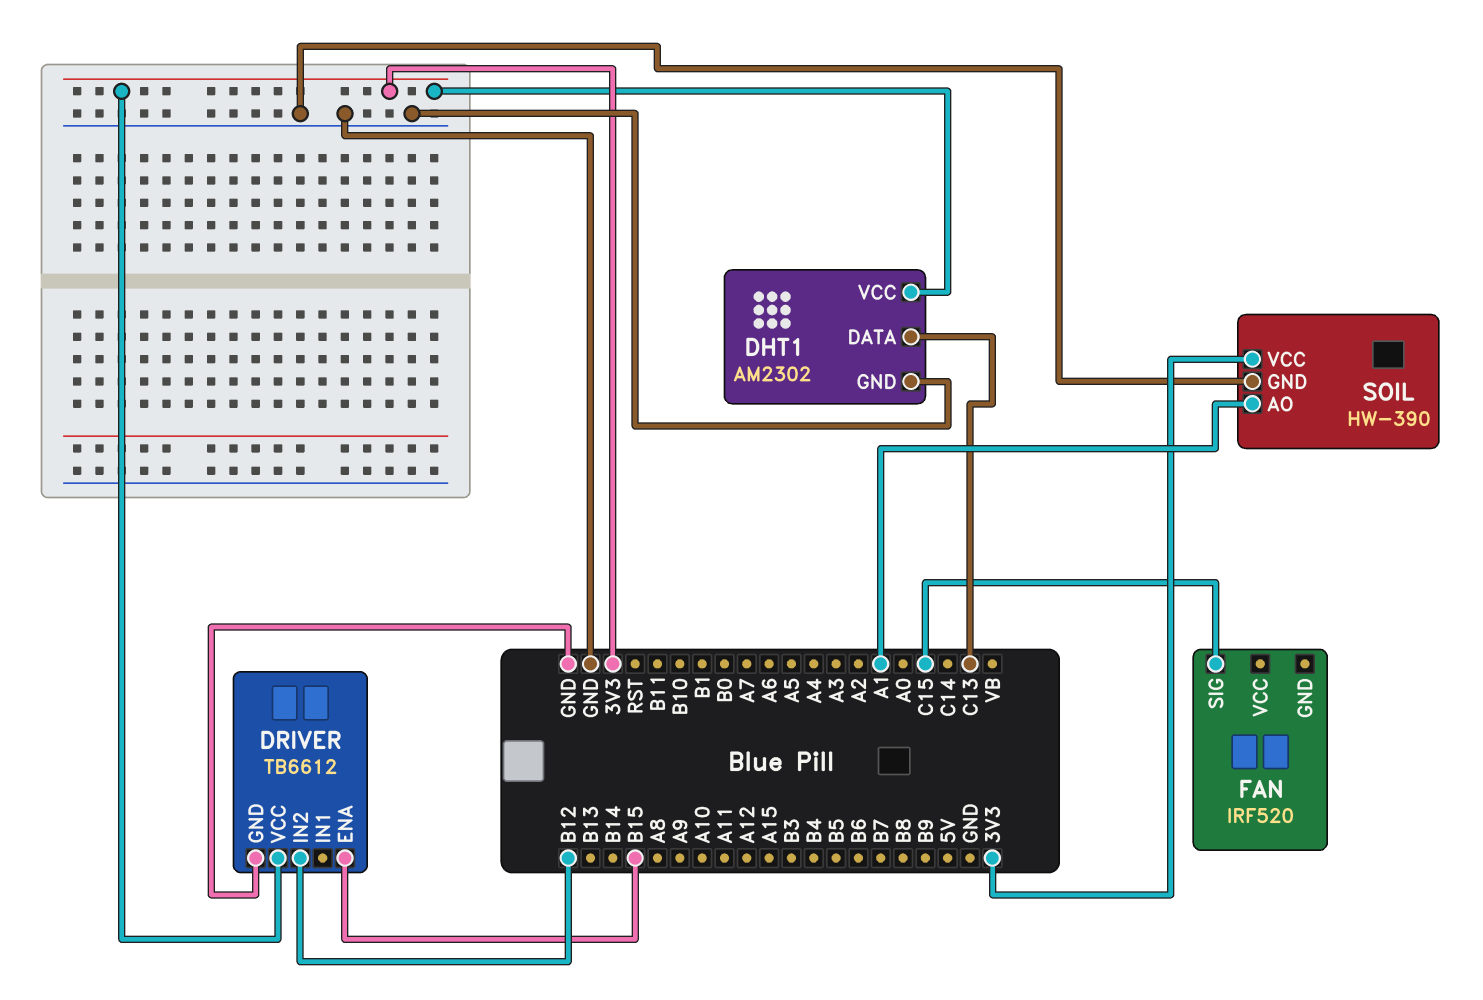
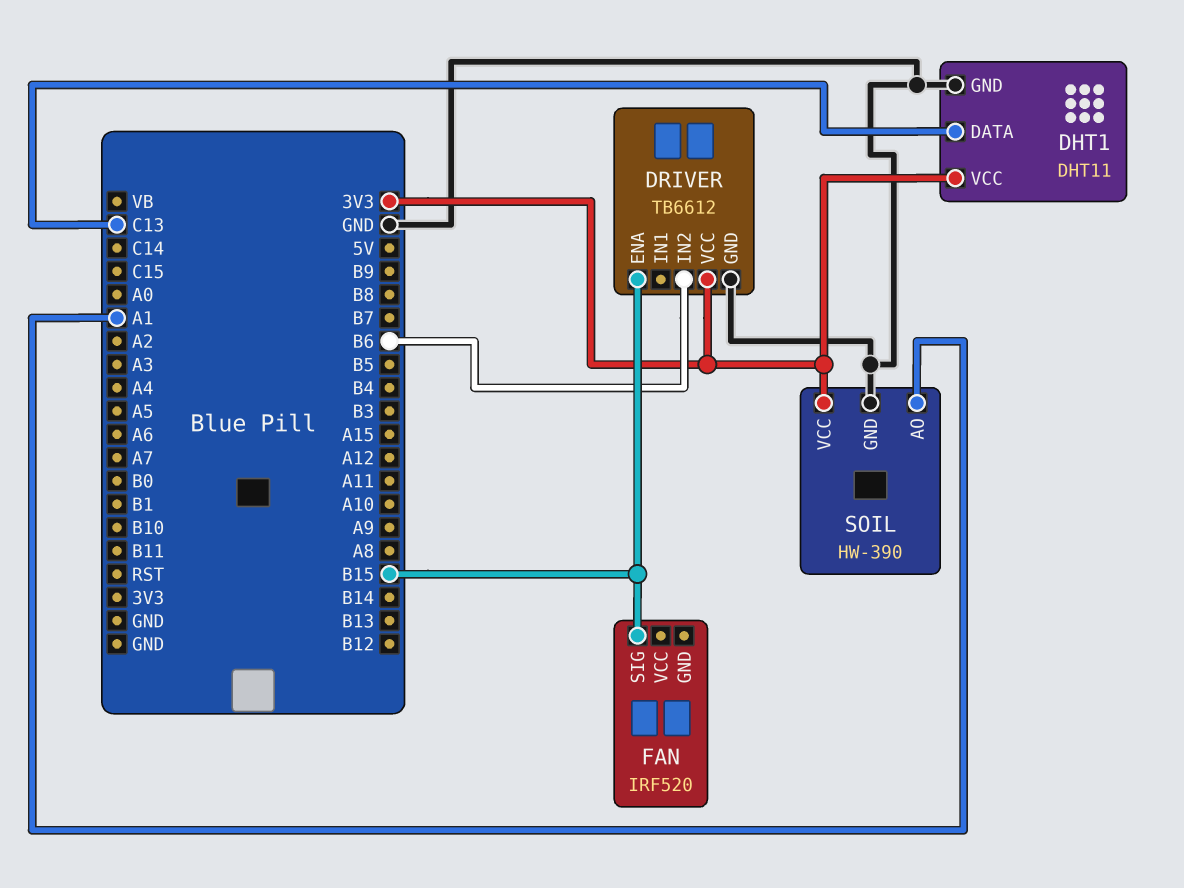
DHT1: AM2302 -> DHT11
DRIVER pin IN2: B12 -> B6
FAN pin SIG: C15 -> B15

